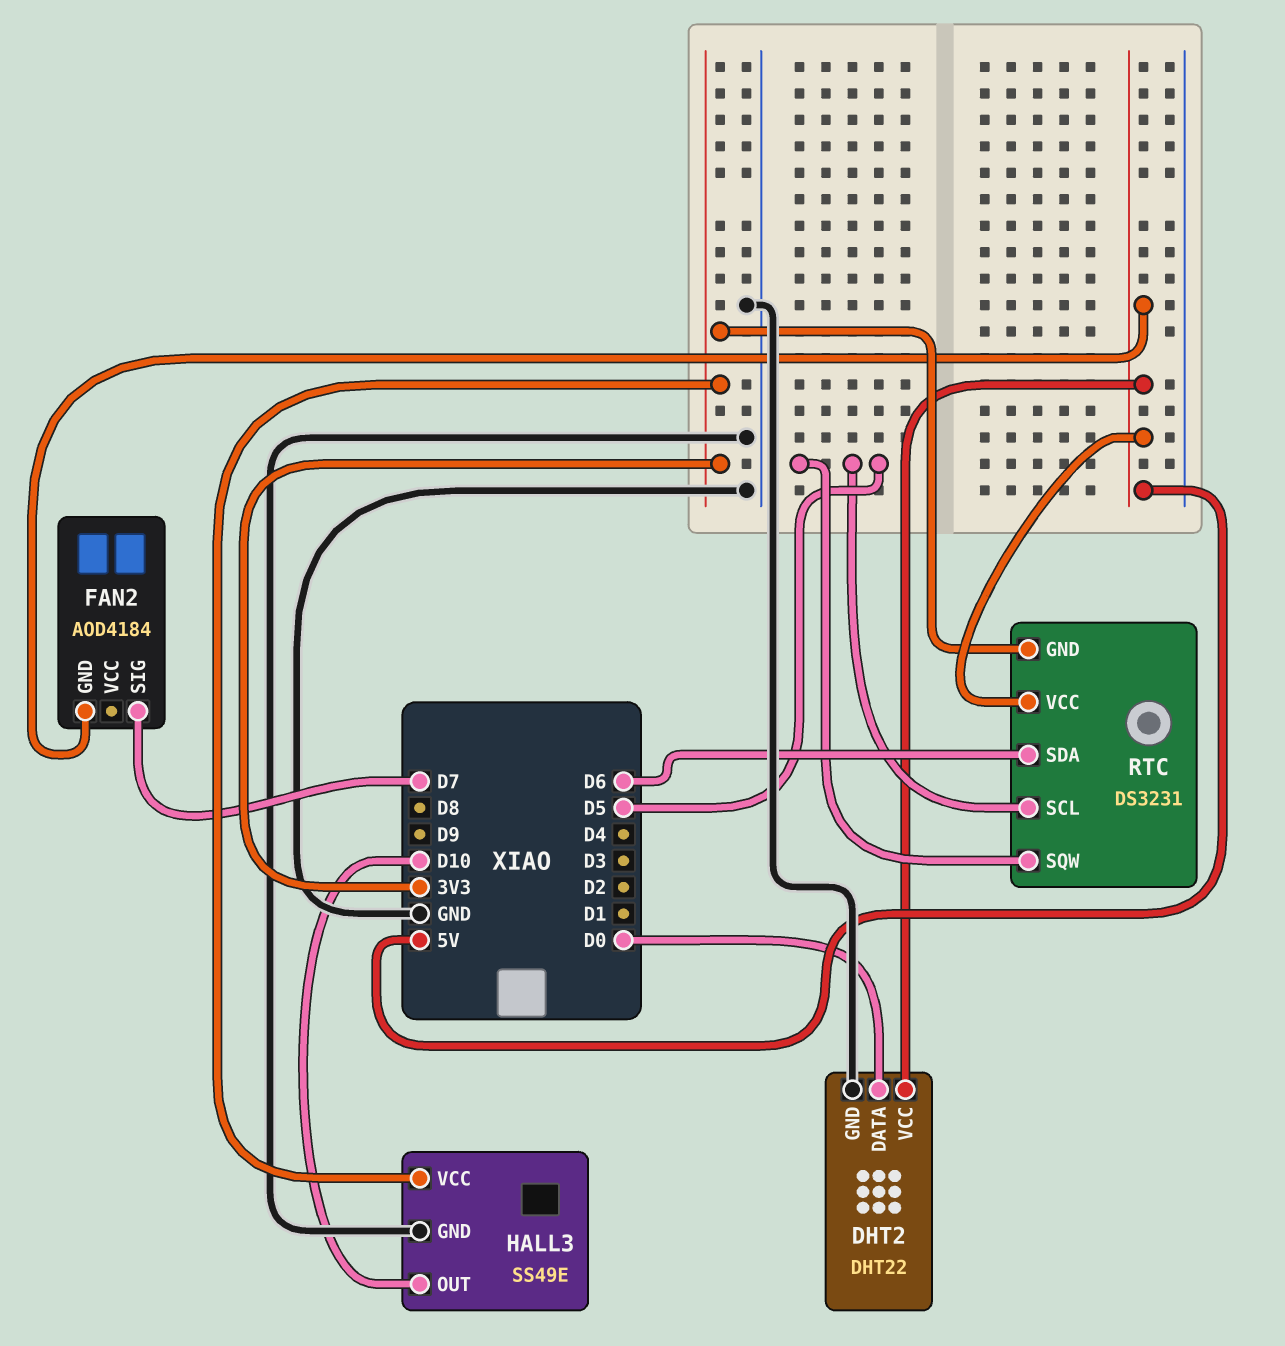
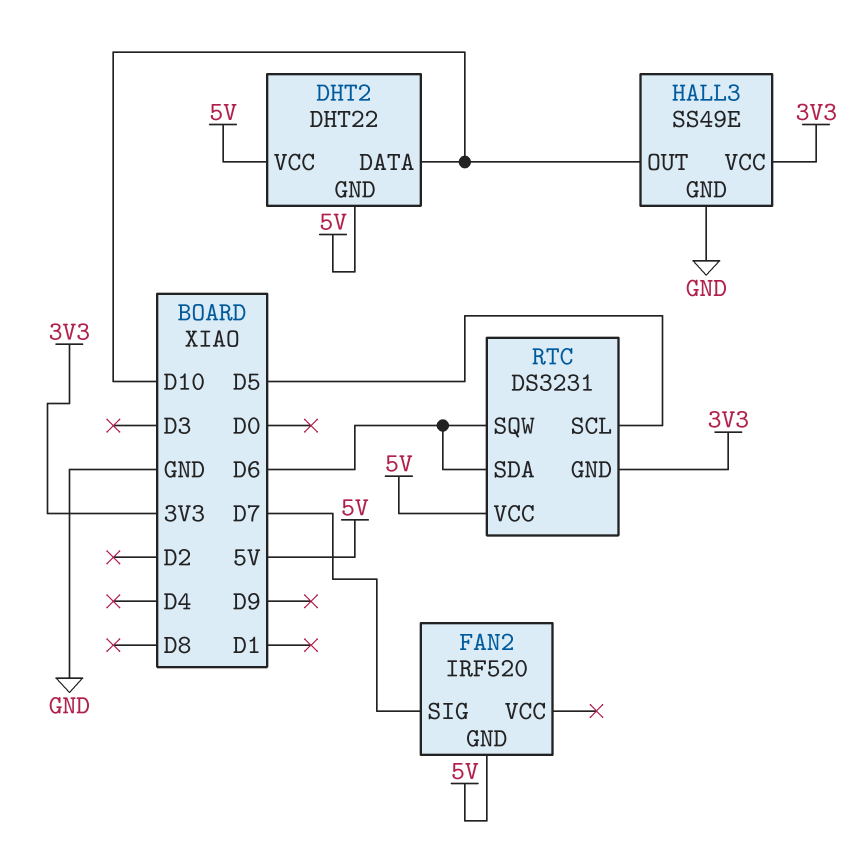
DHT2 pin DATA: D0 -> D10
DHT2 pin GND: GND -> 5V
FAN2: AOD4184 -> IRF520
RTC pin SQW: D5 -> D6

